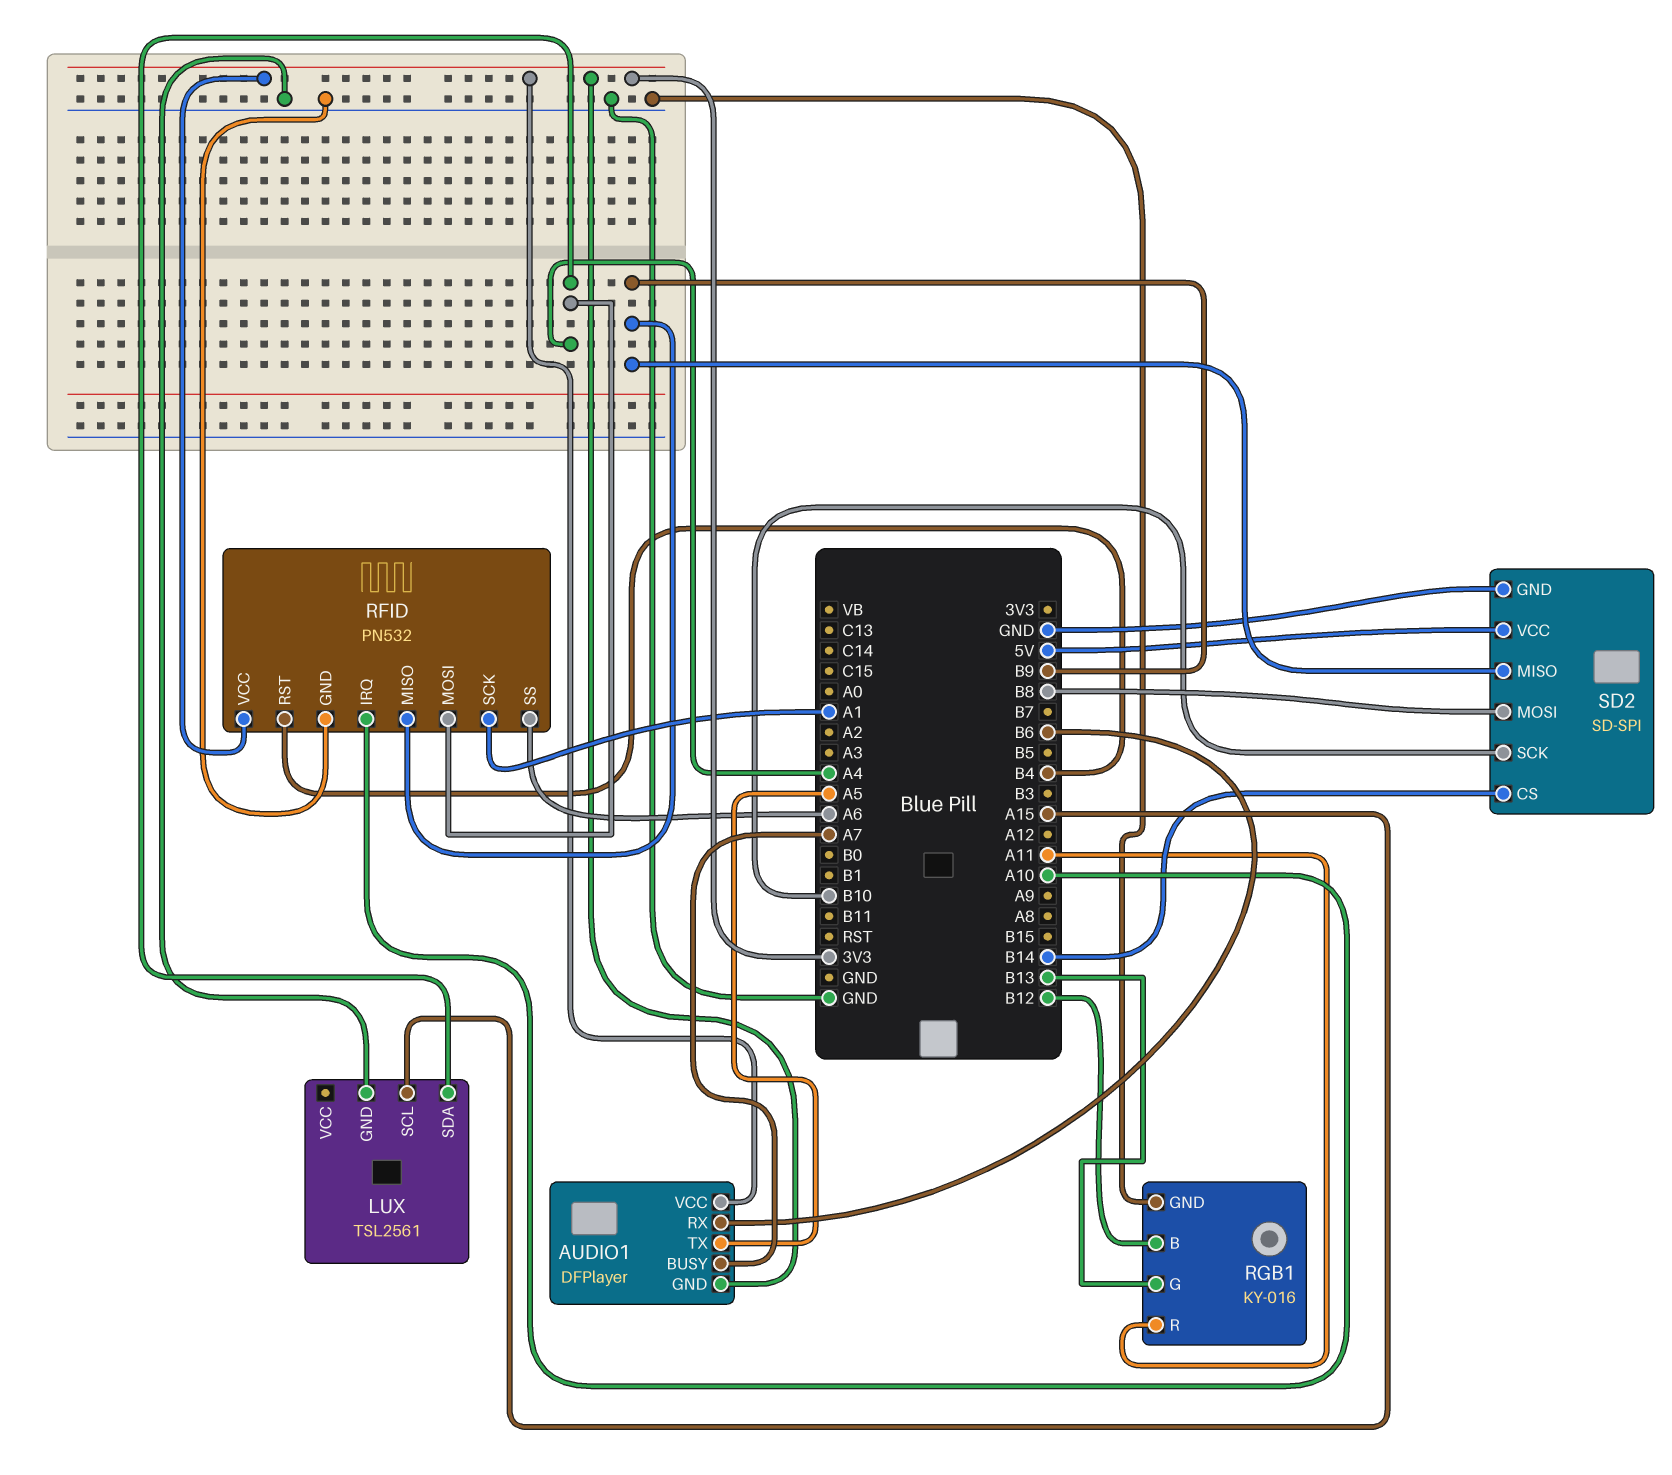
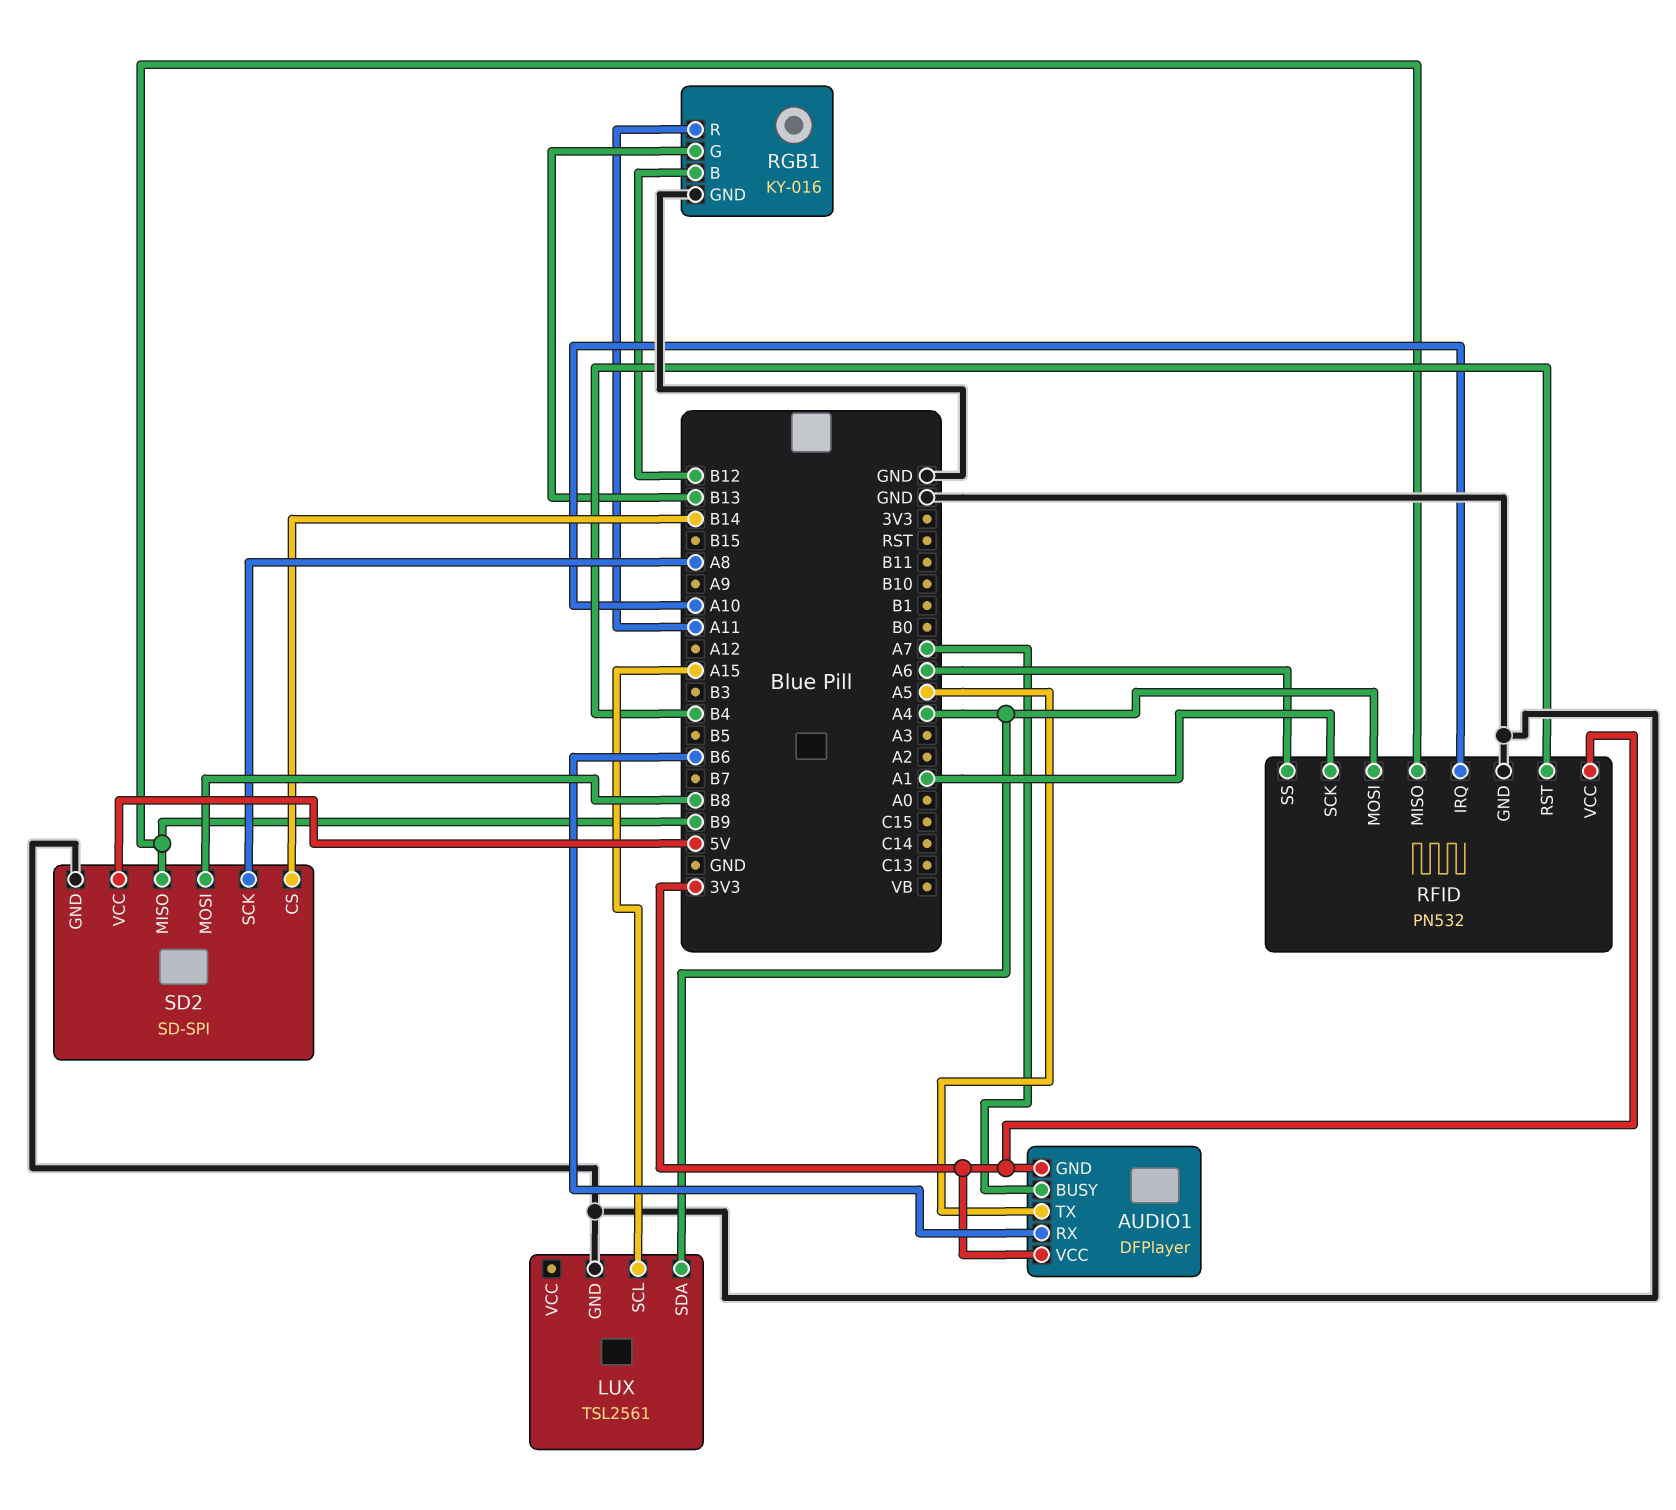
SD2 pin SCK: B10 -> A8

